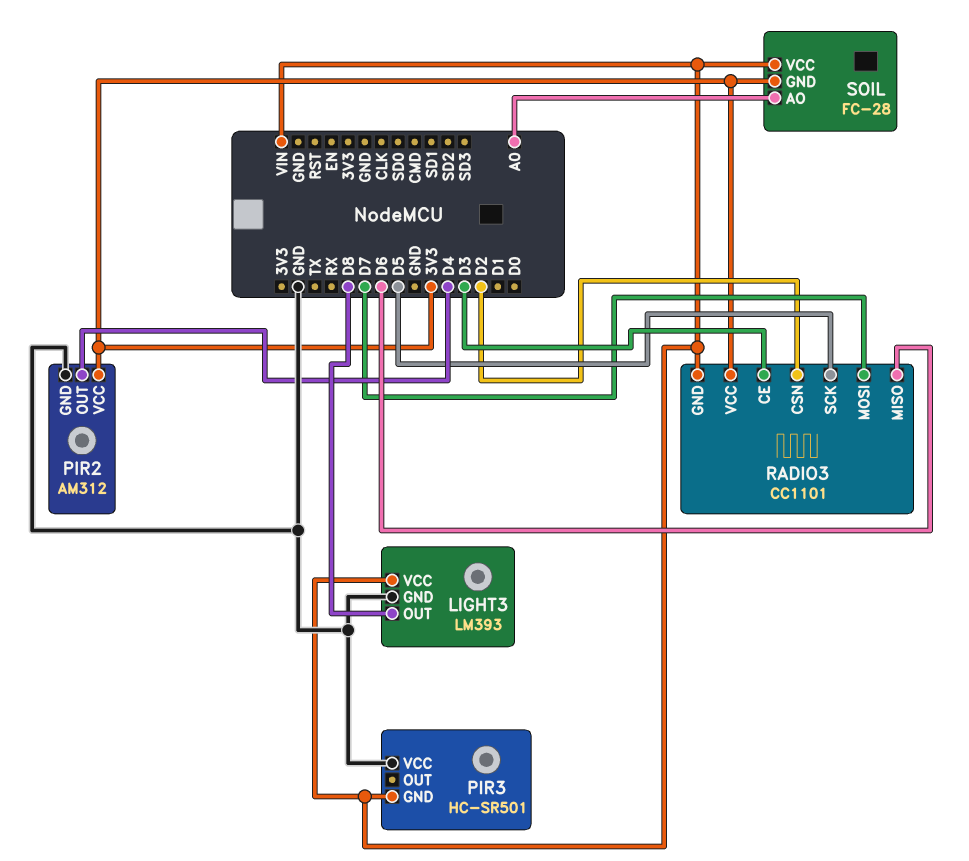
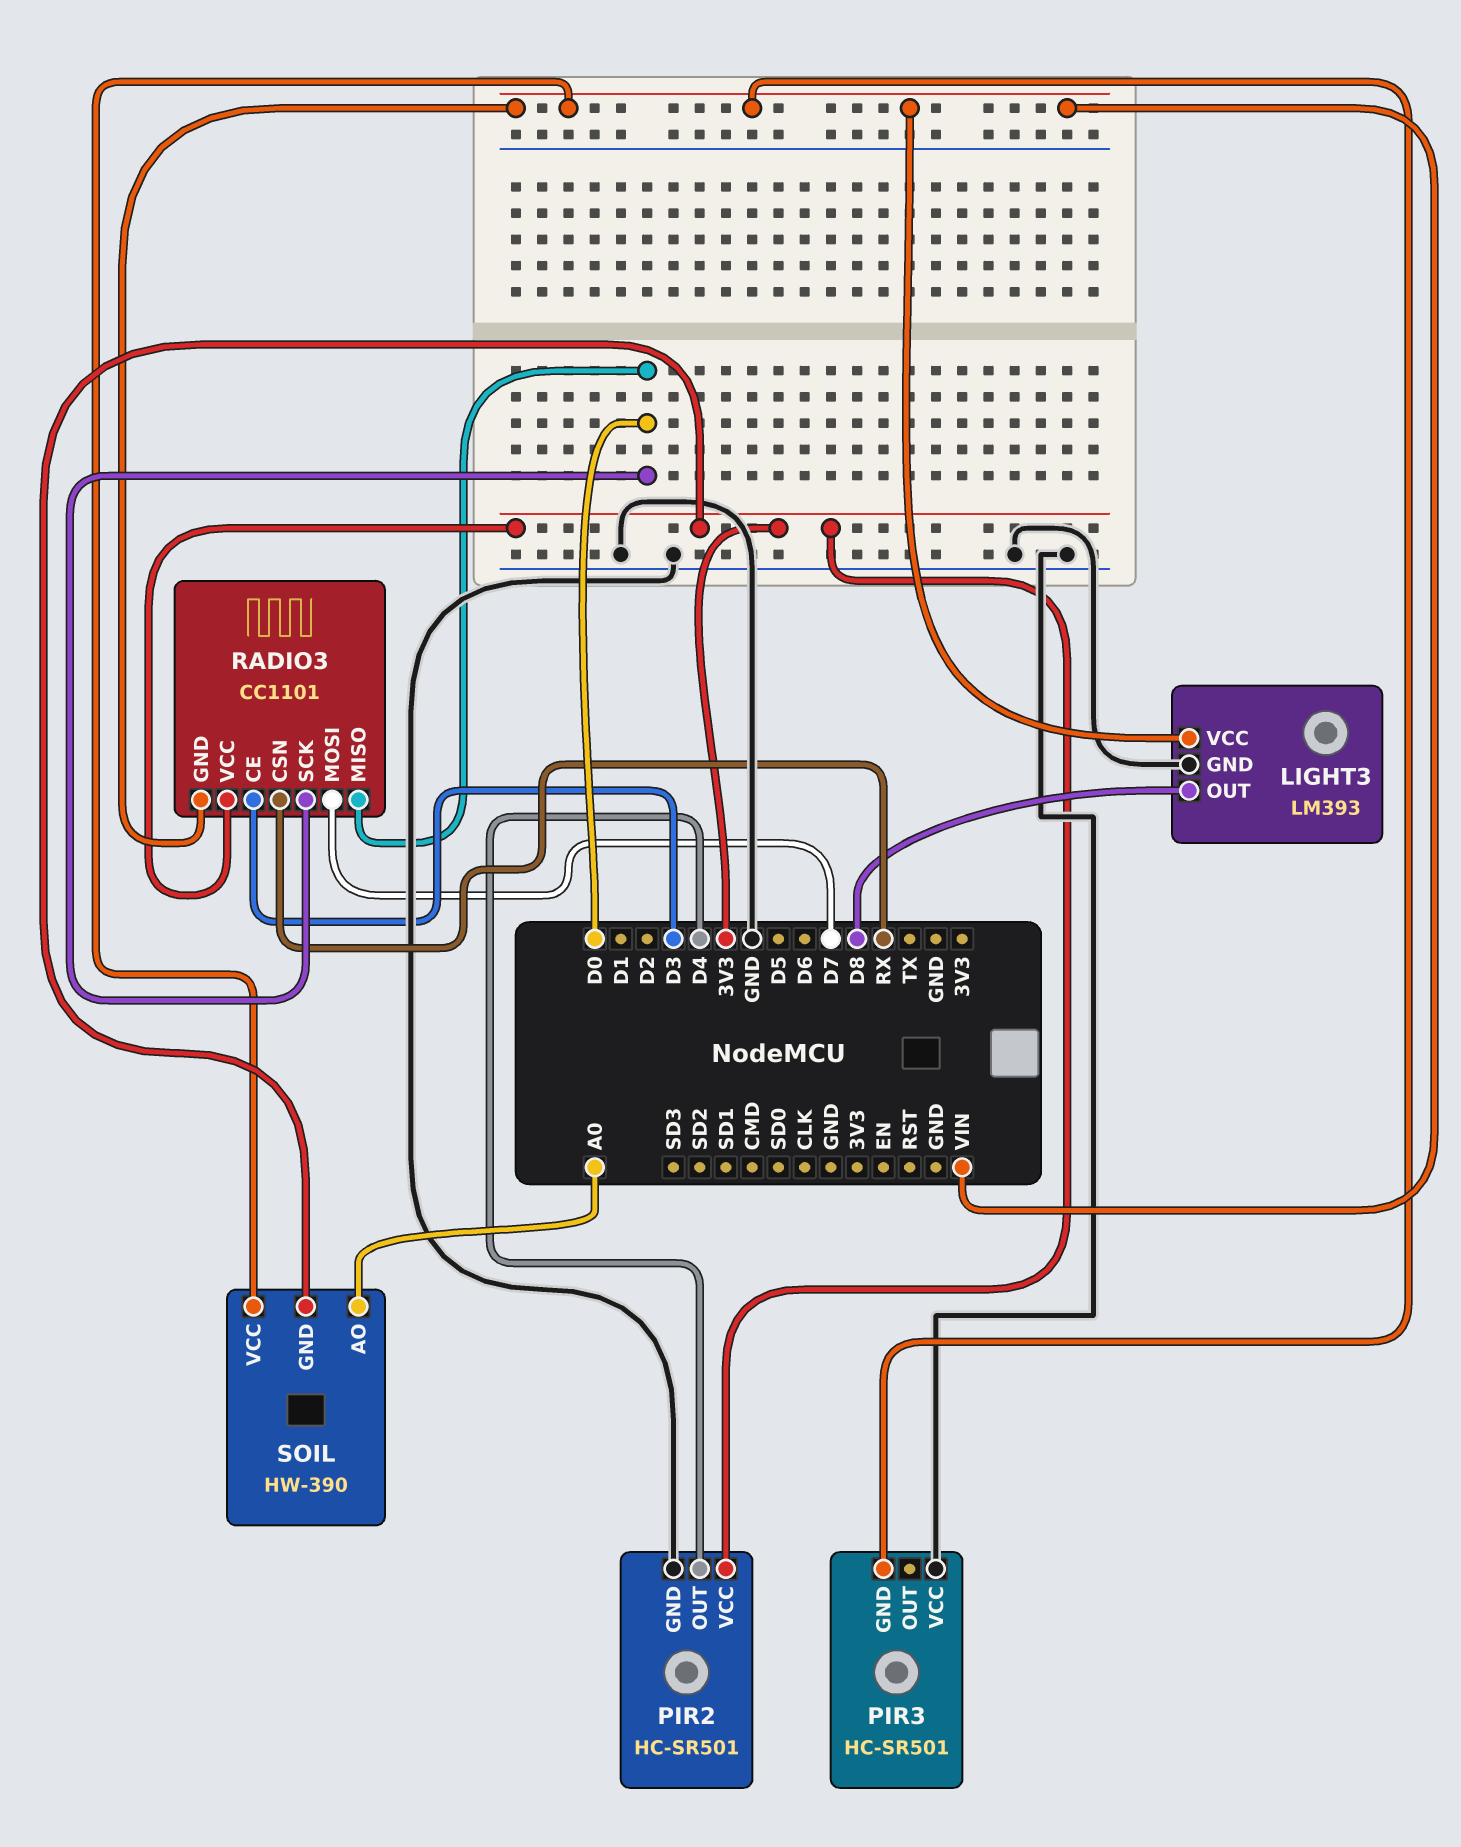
PIR2: AM312 -> HC-SR501
RADIO3 pin CSN: D2 -> RX
RADIO3 pin MISO: D6 -> D0
RADIO3 pin SCK: D5 -> D0
SOIL: FC-28 -> HW-390

